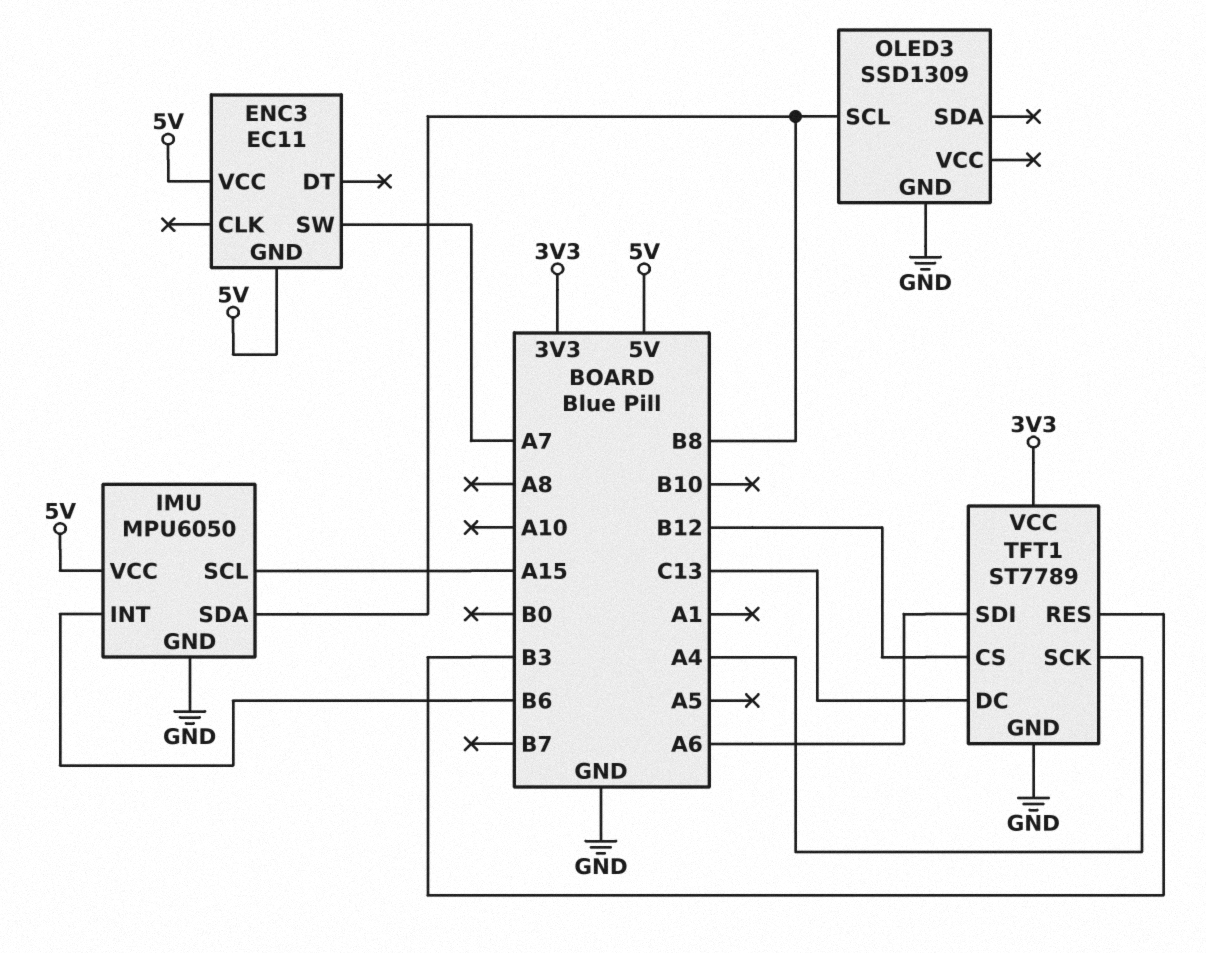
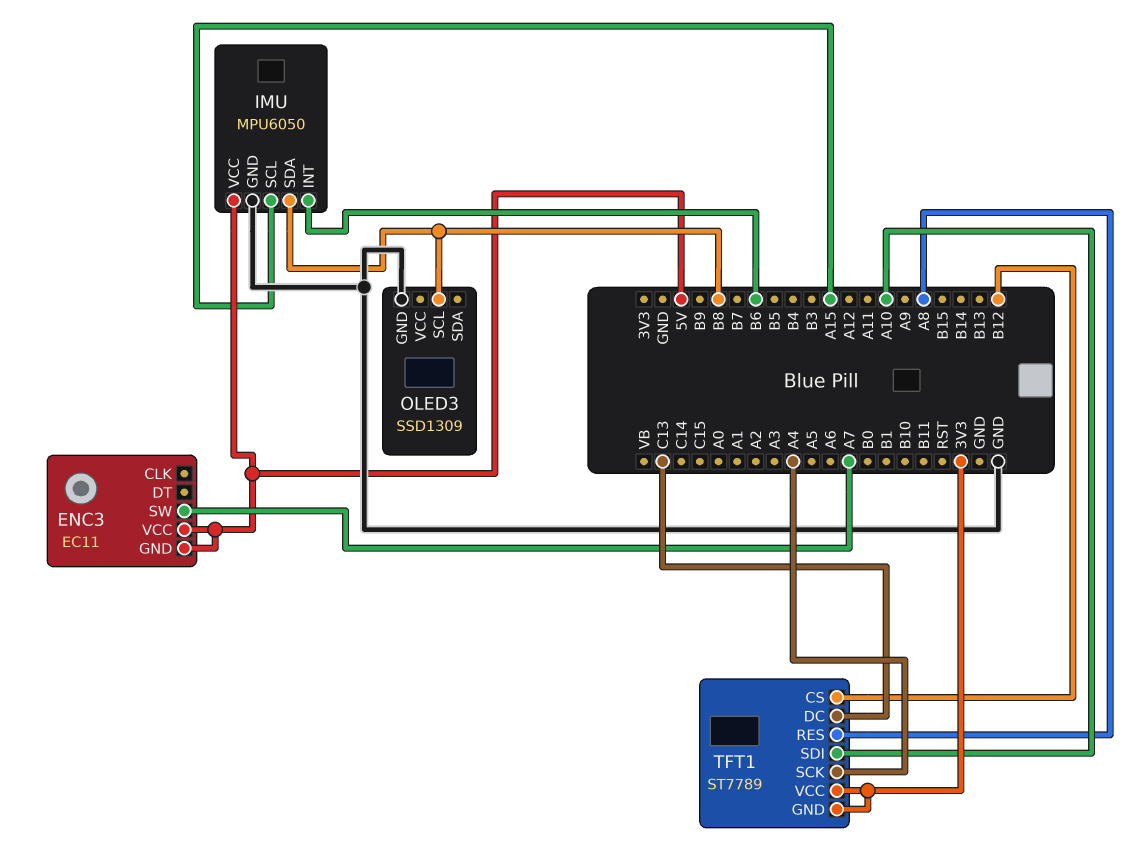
TFT1 pin GND: GND -> 3V3
TFT1 pin RES: B3 -> A8
TFT1 pin SDI: A6 -> A10

